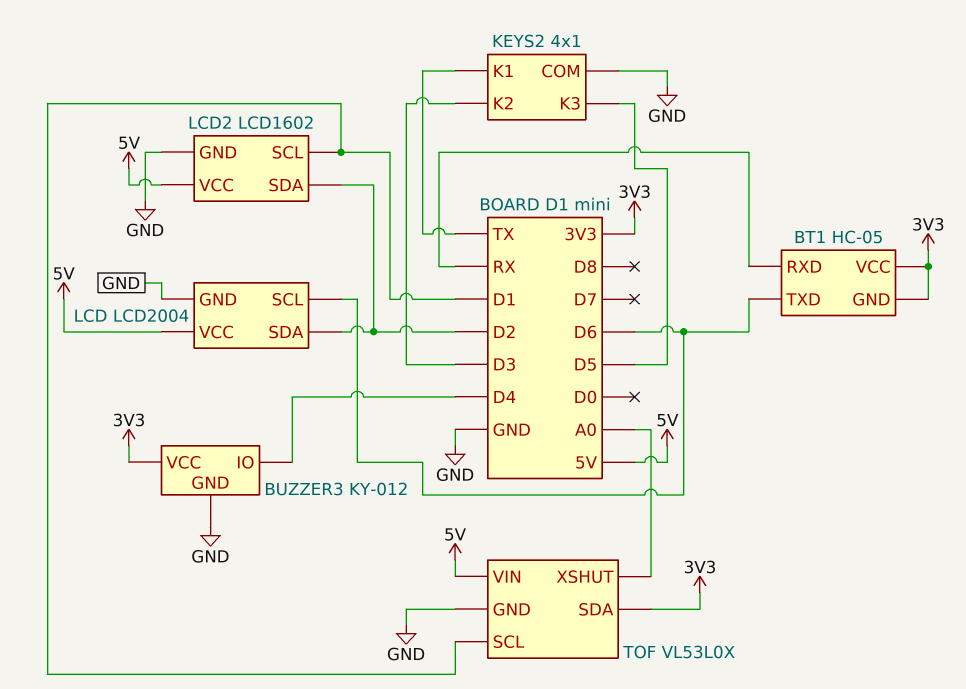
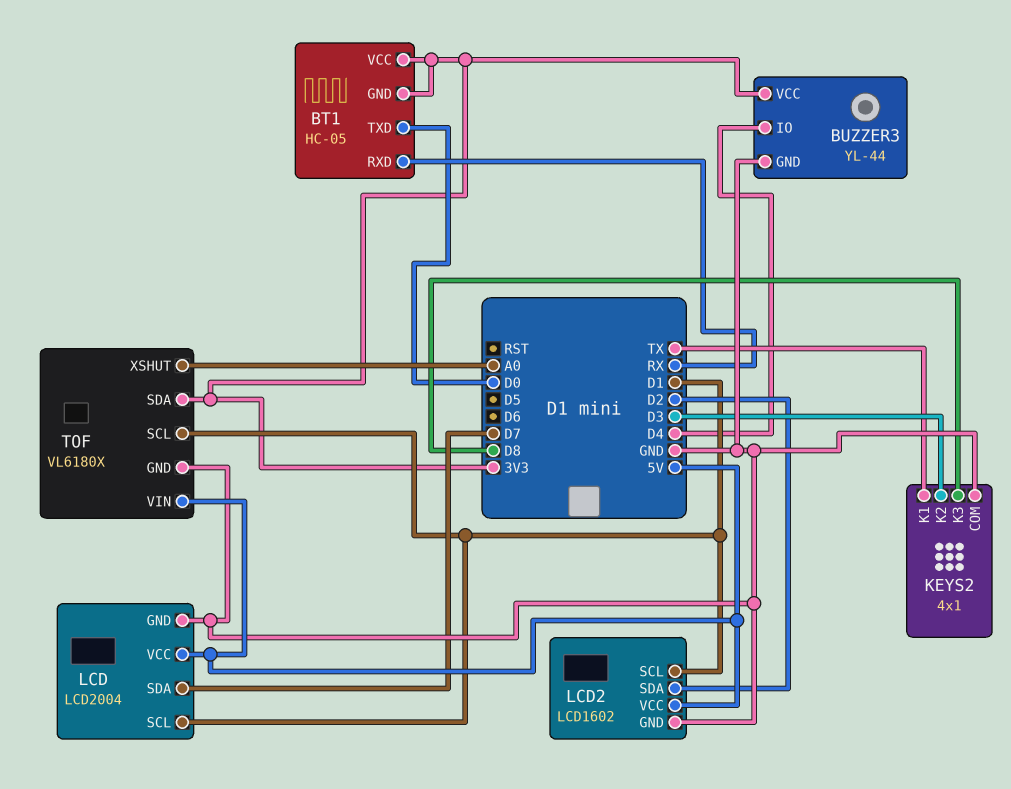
BT1 pin TXD: D6 -> D0
BUZZER3: KY-012 -> YL-44
KEYS2 pin K3: D5 -> D8
LCD pin SCL: D6 -> D1
LCD pin SDA: D2 -> D7
TOF: VL53L0X -> VL6180X

